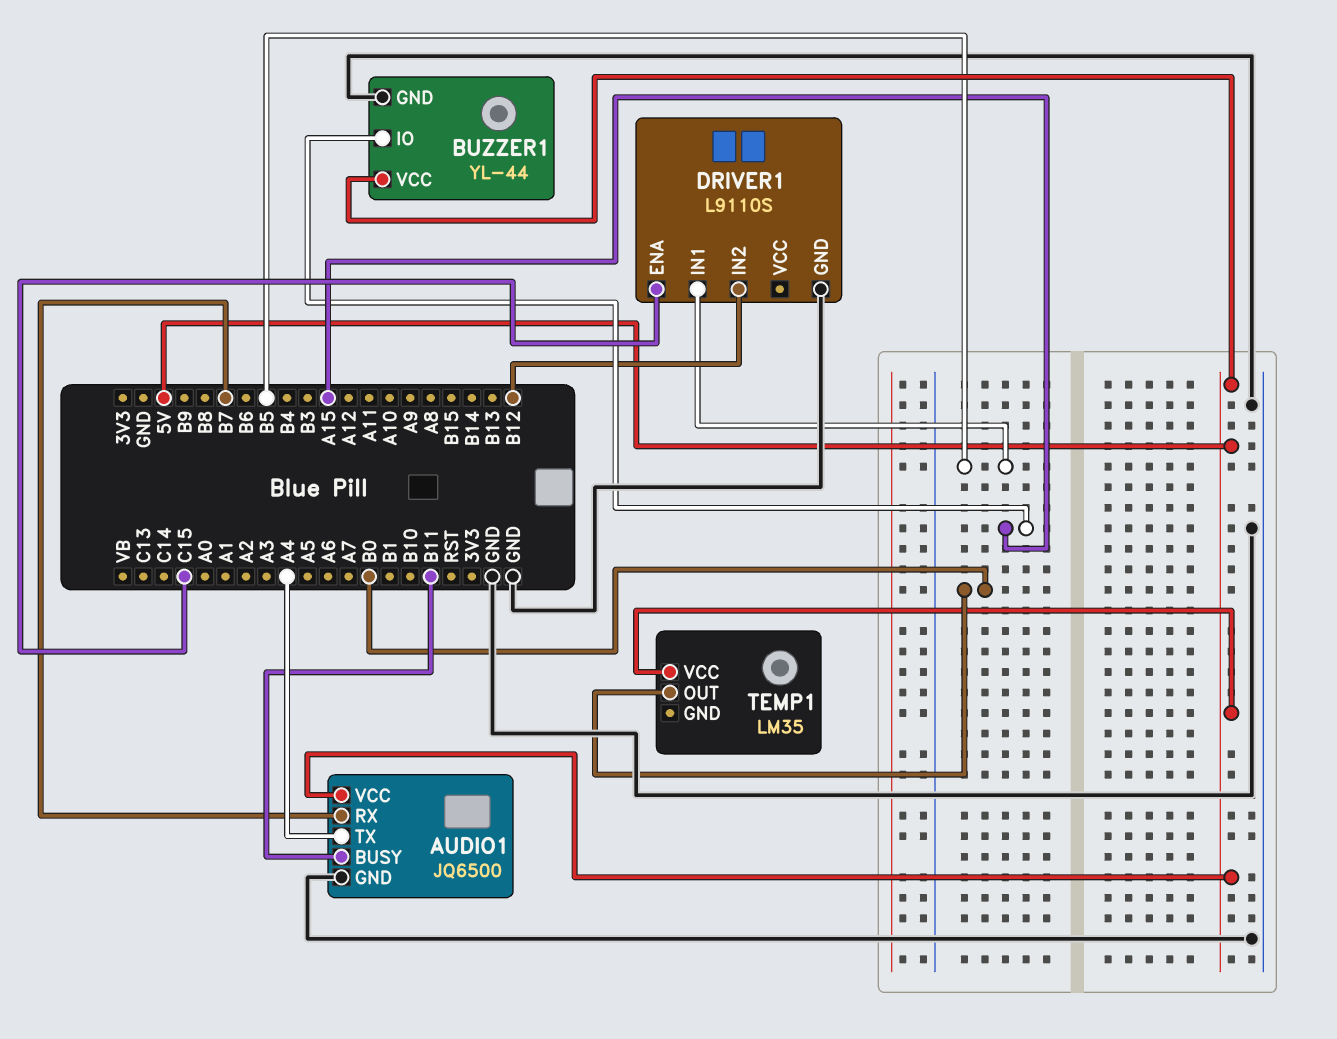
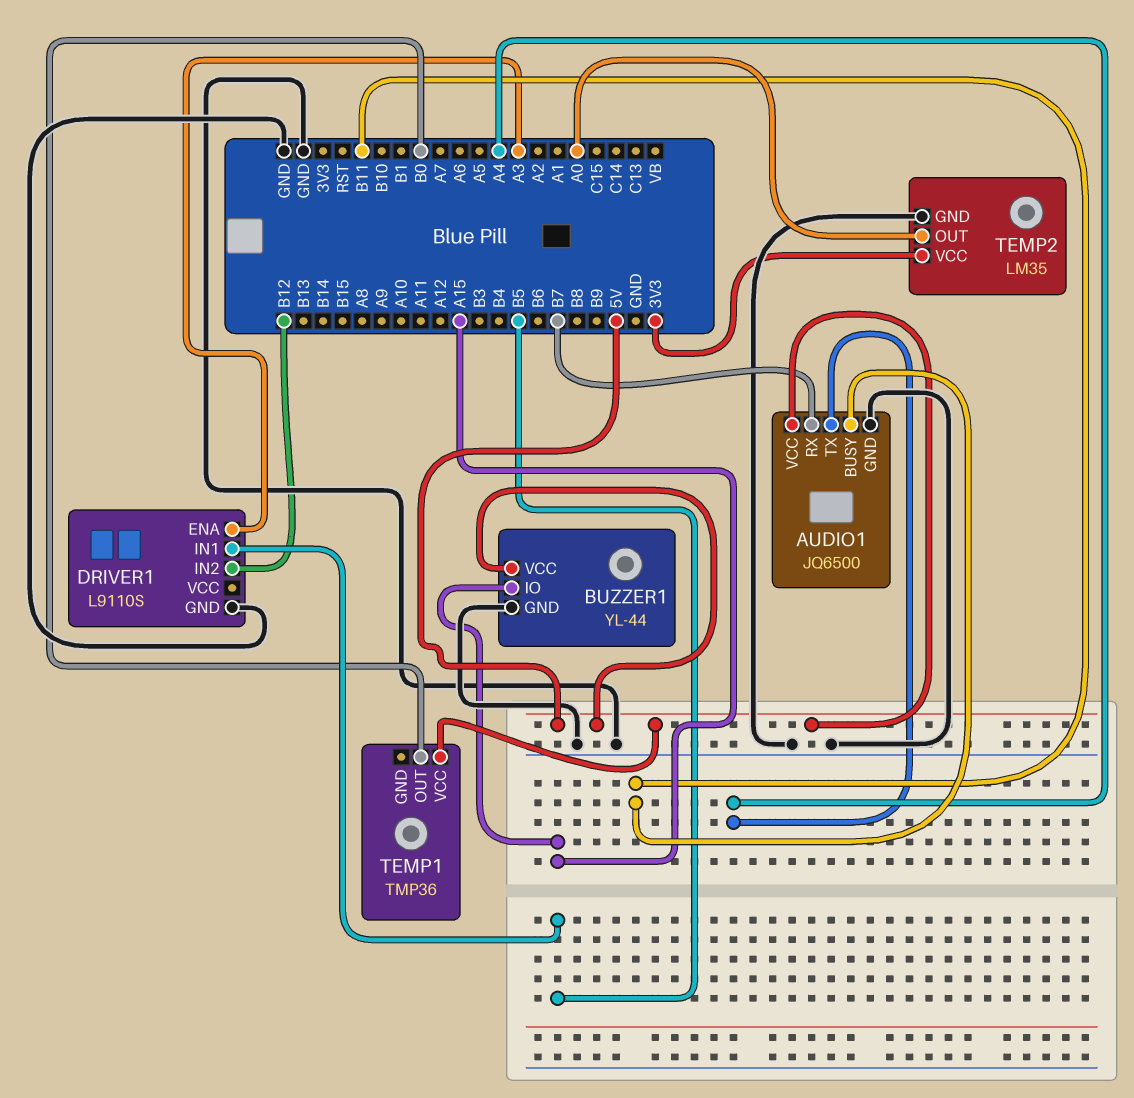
DRIVER1 pin ENA: C15 -> A3
TEMP1: LM35 -> TMP36
TEMP2: none -> LM35
TEMP2 pin GND: none -> GND
TEMP2 pin OUT: none -> A0
TEMP2 pin VCC: none -> 3V3

